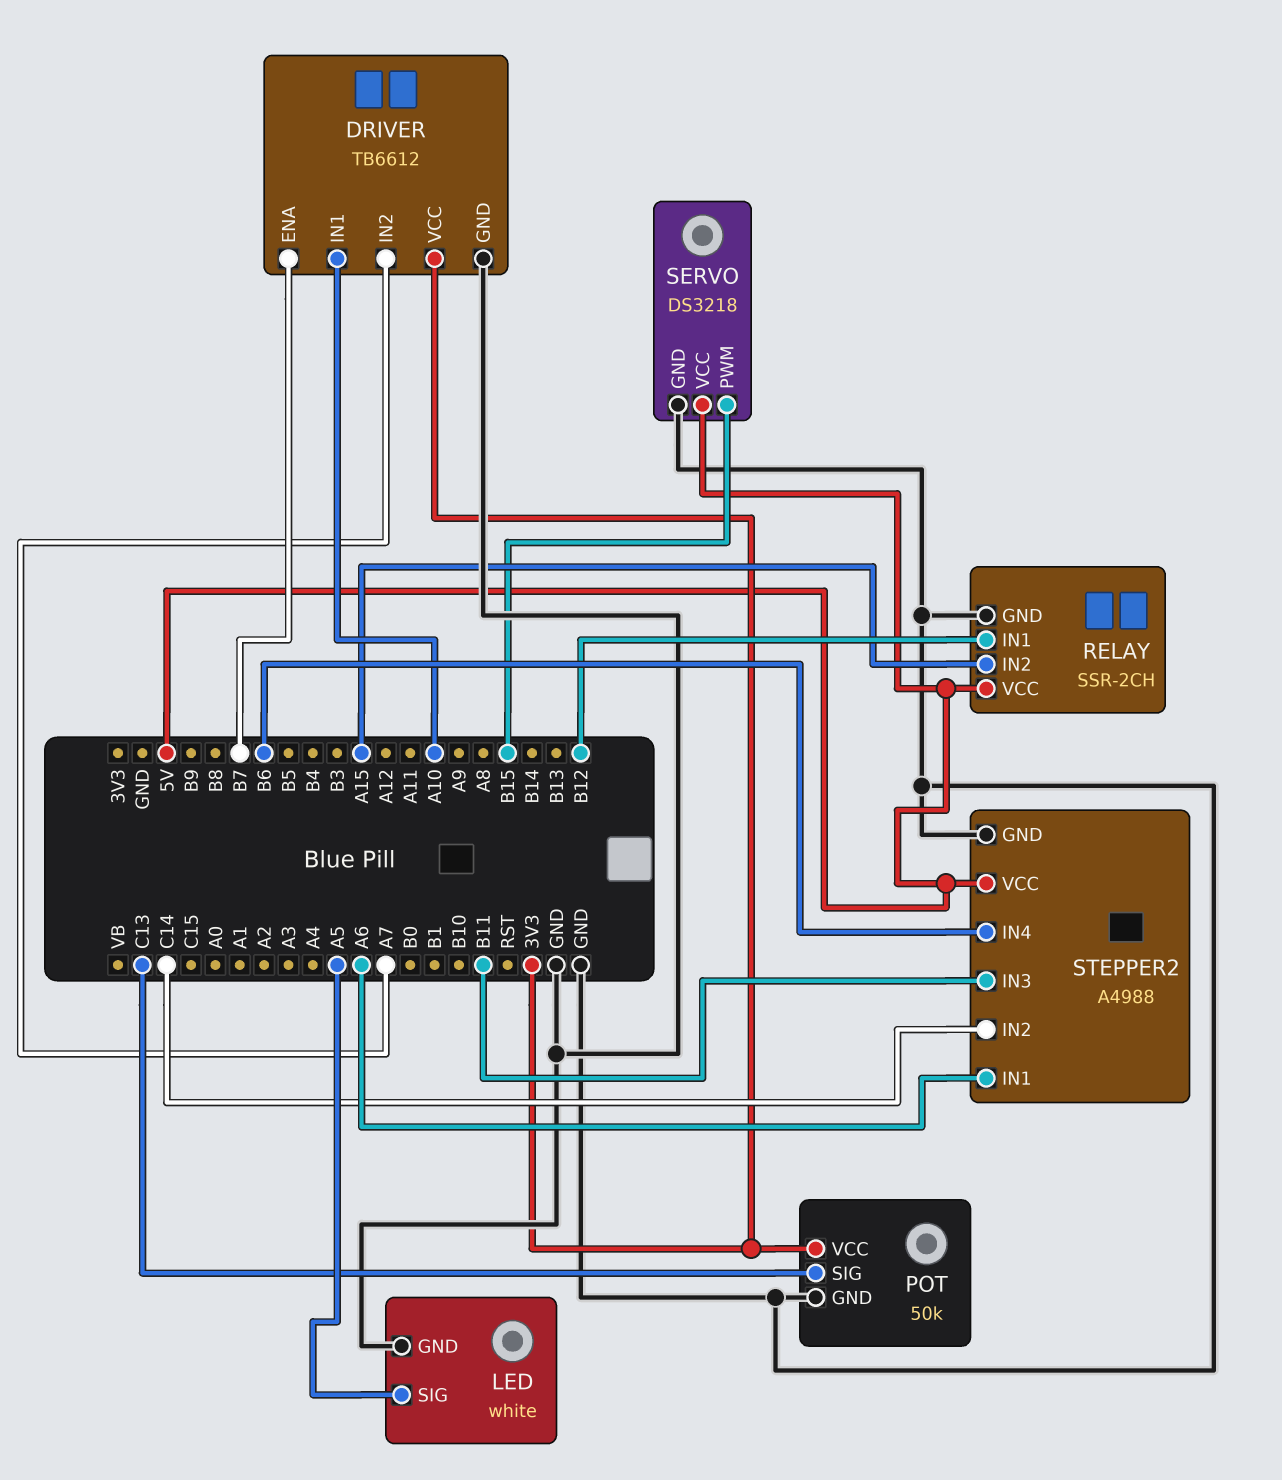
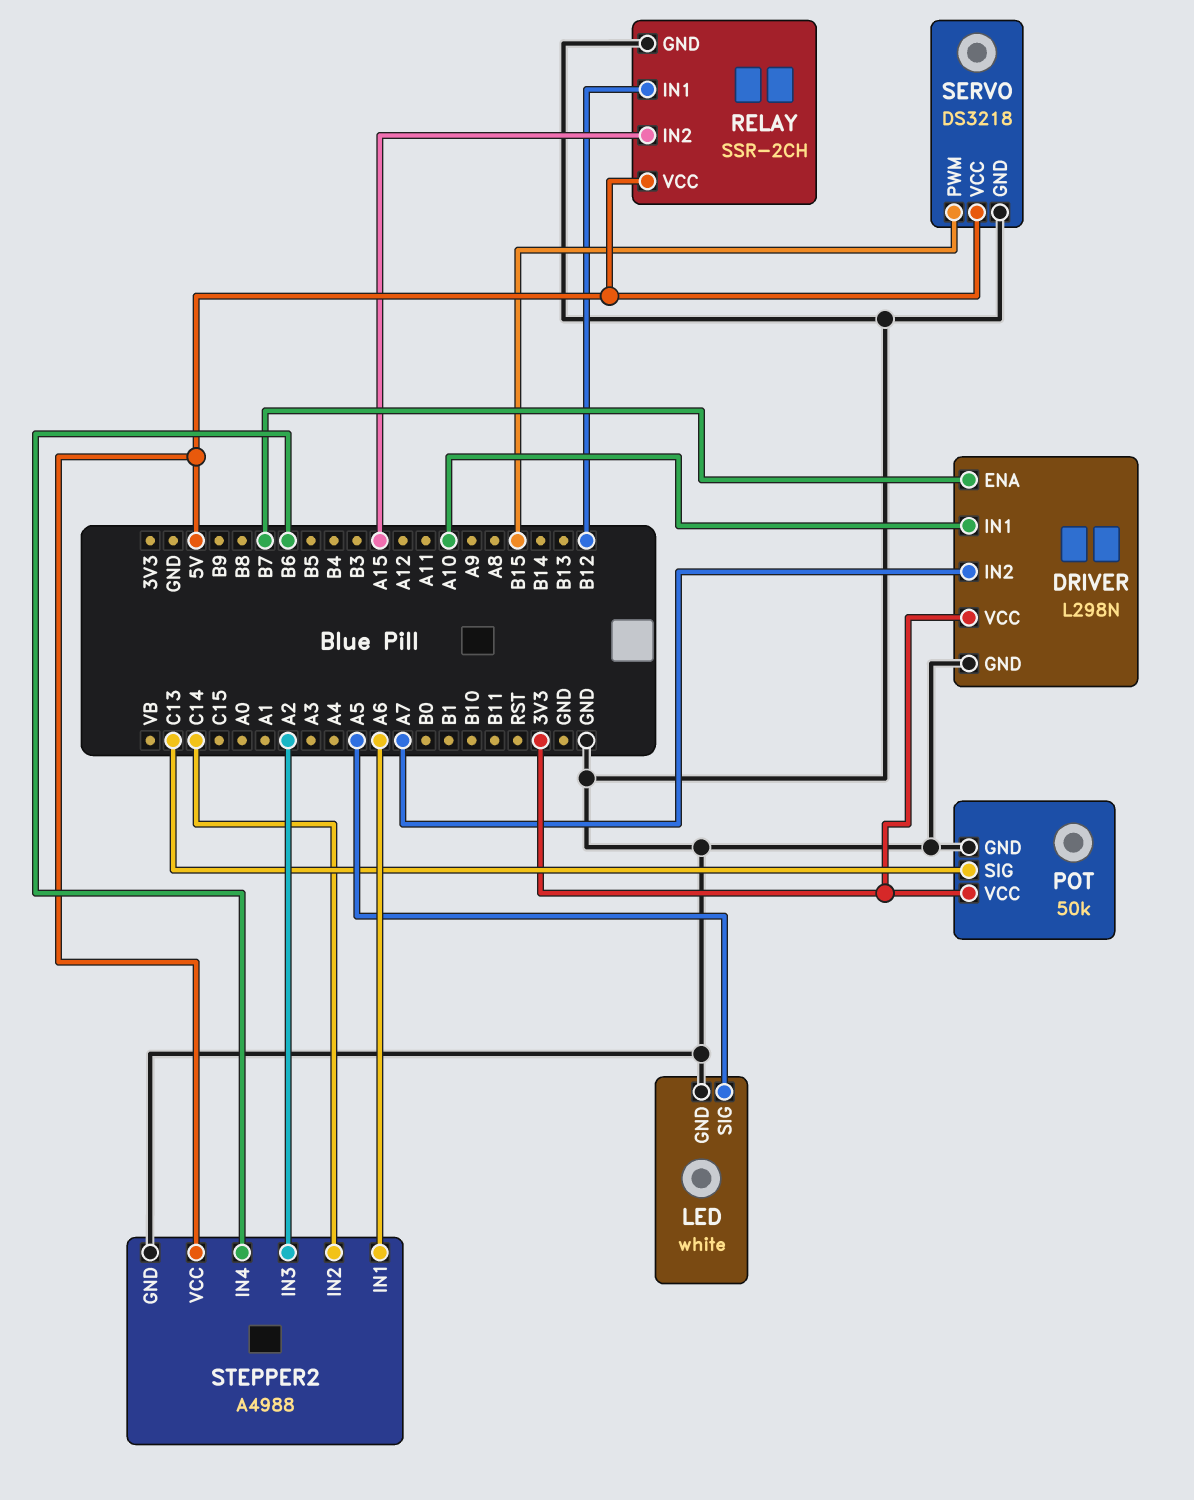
DRIVER: TB6612 -> L298N
STEPPER2 pin IN3: B11 -> A2

